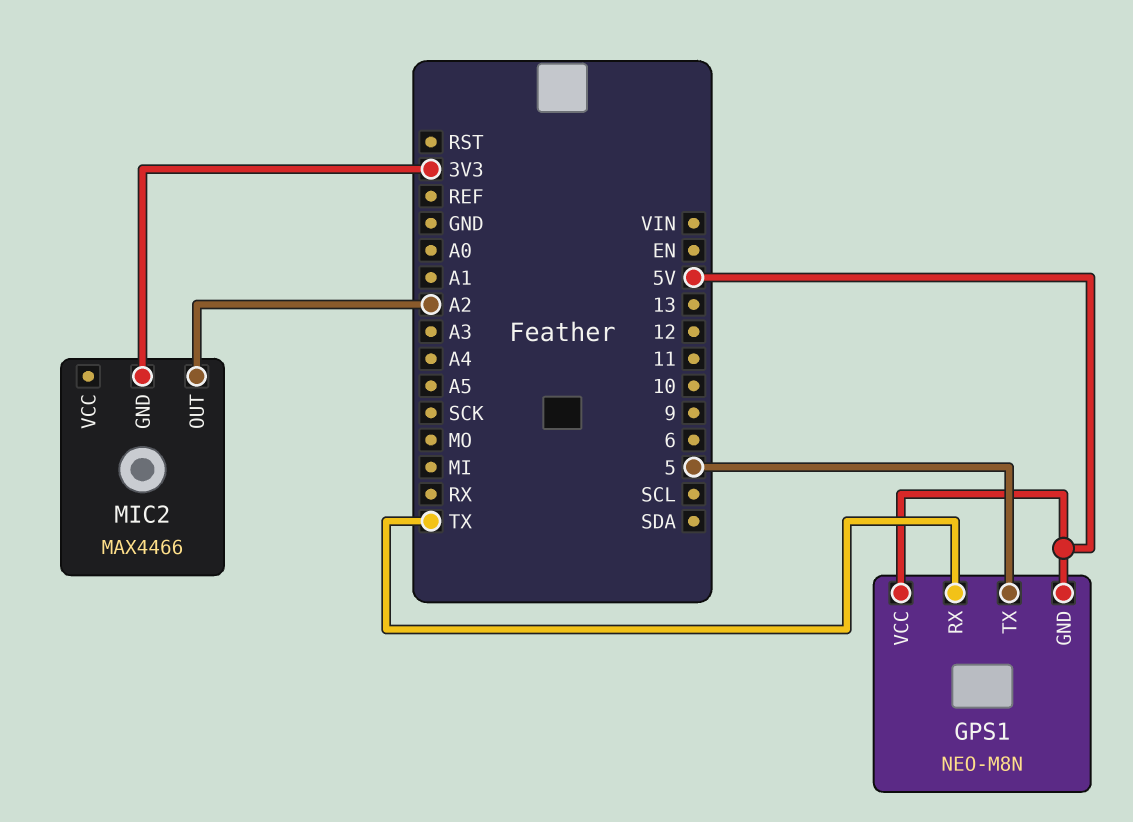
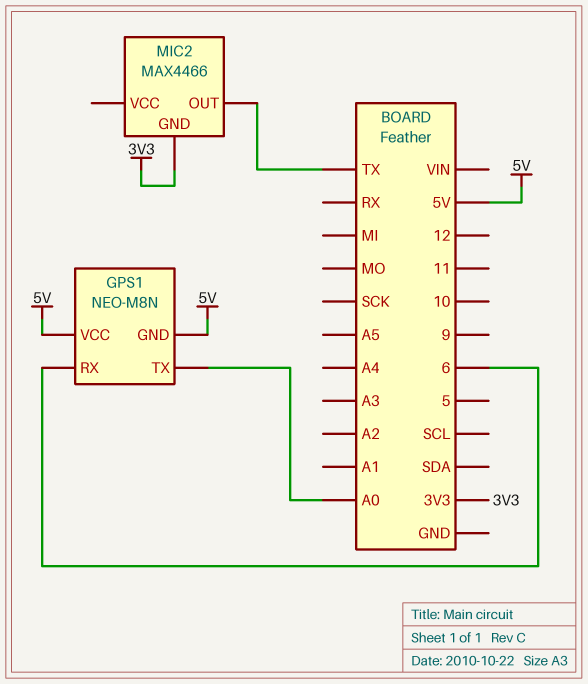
GPS1 pin RX: TX -> 6
GPS1 pin TX: 5 -> A0
MIC2 pin OUT: A2 -> TX

